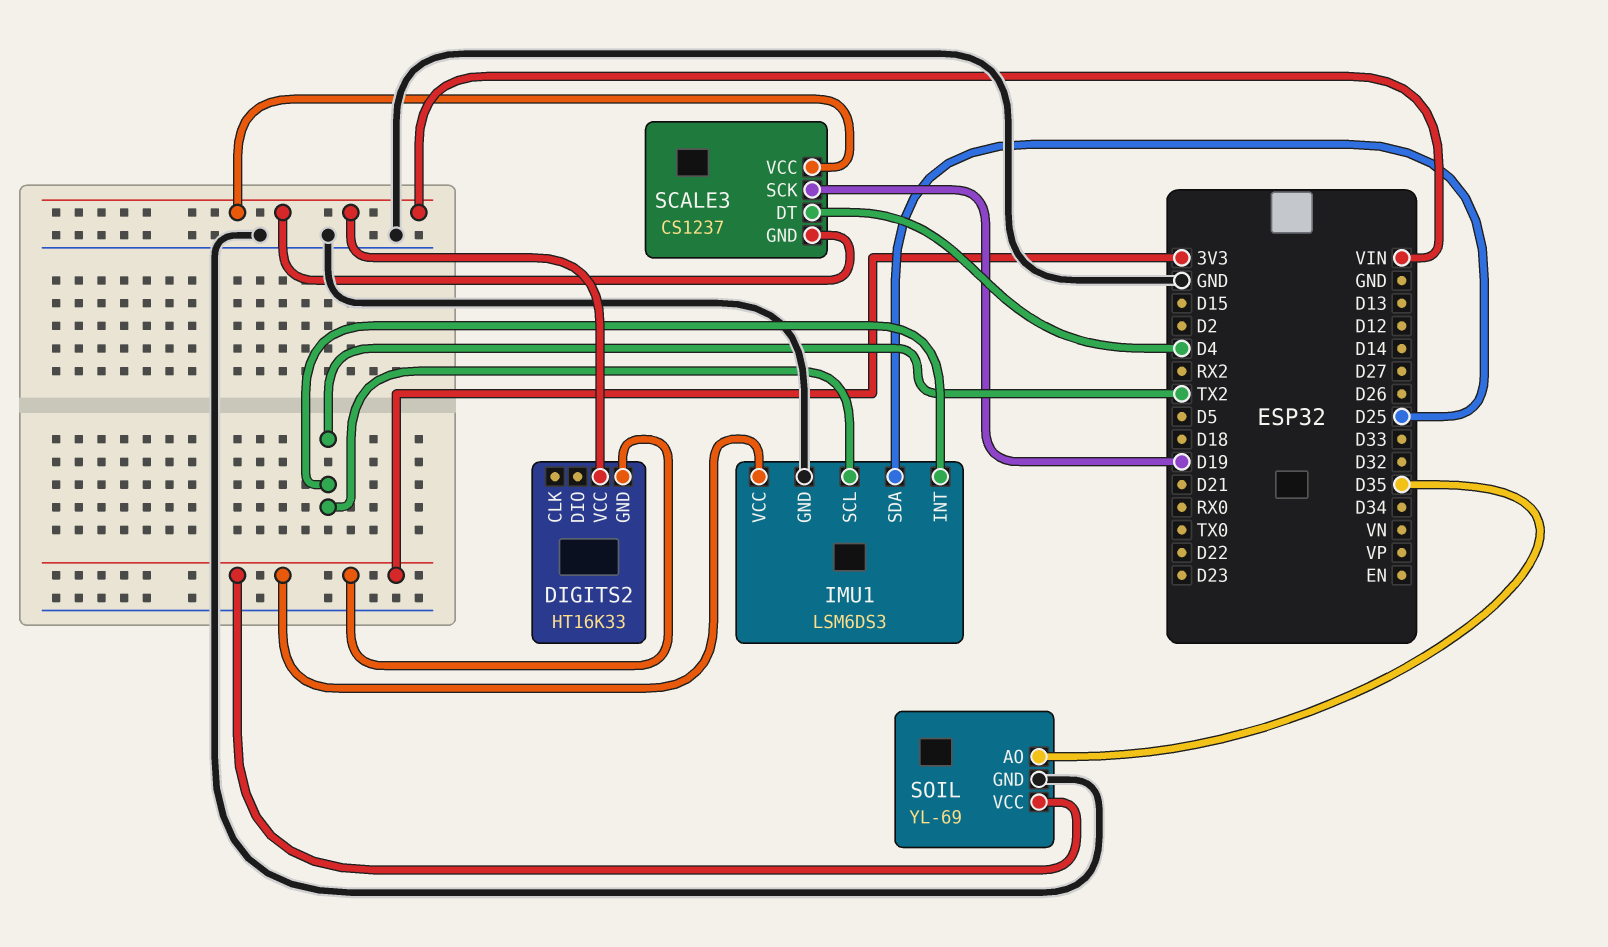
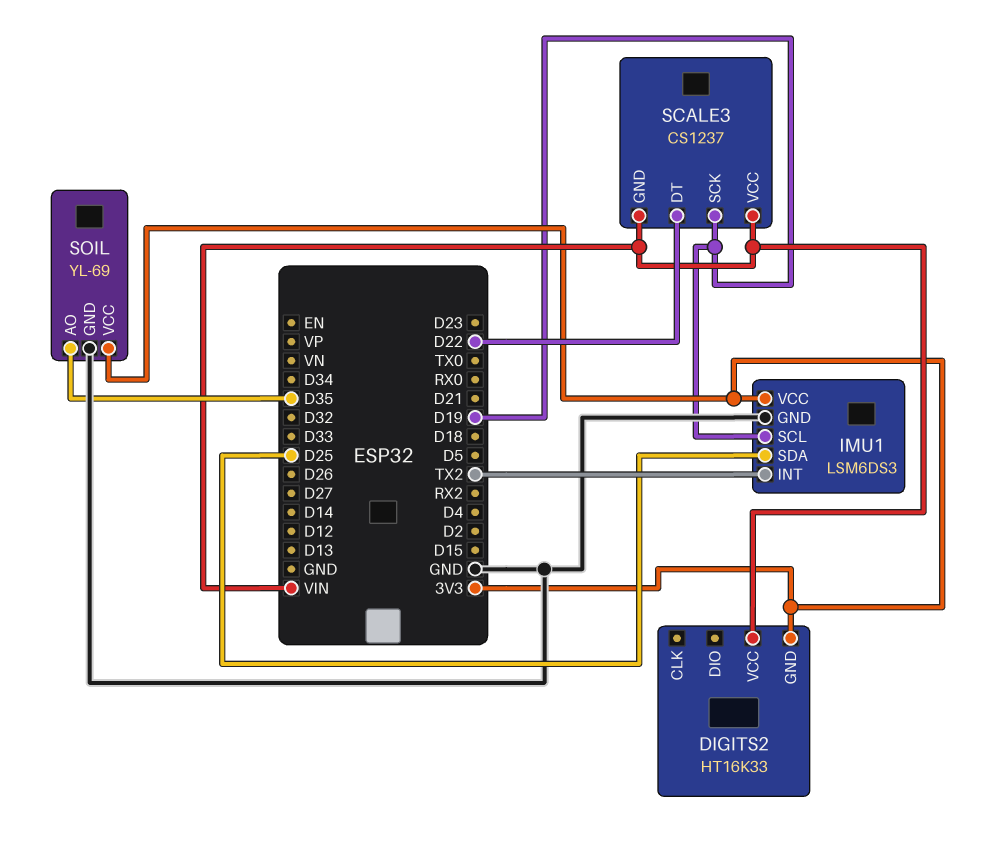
IMU1 pin SCL: TX2 -> D19
SCALE3 pin DT: D4 -> D22

